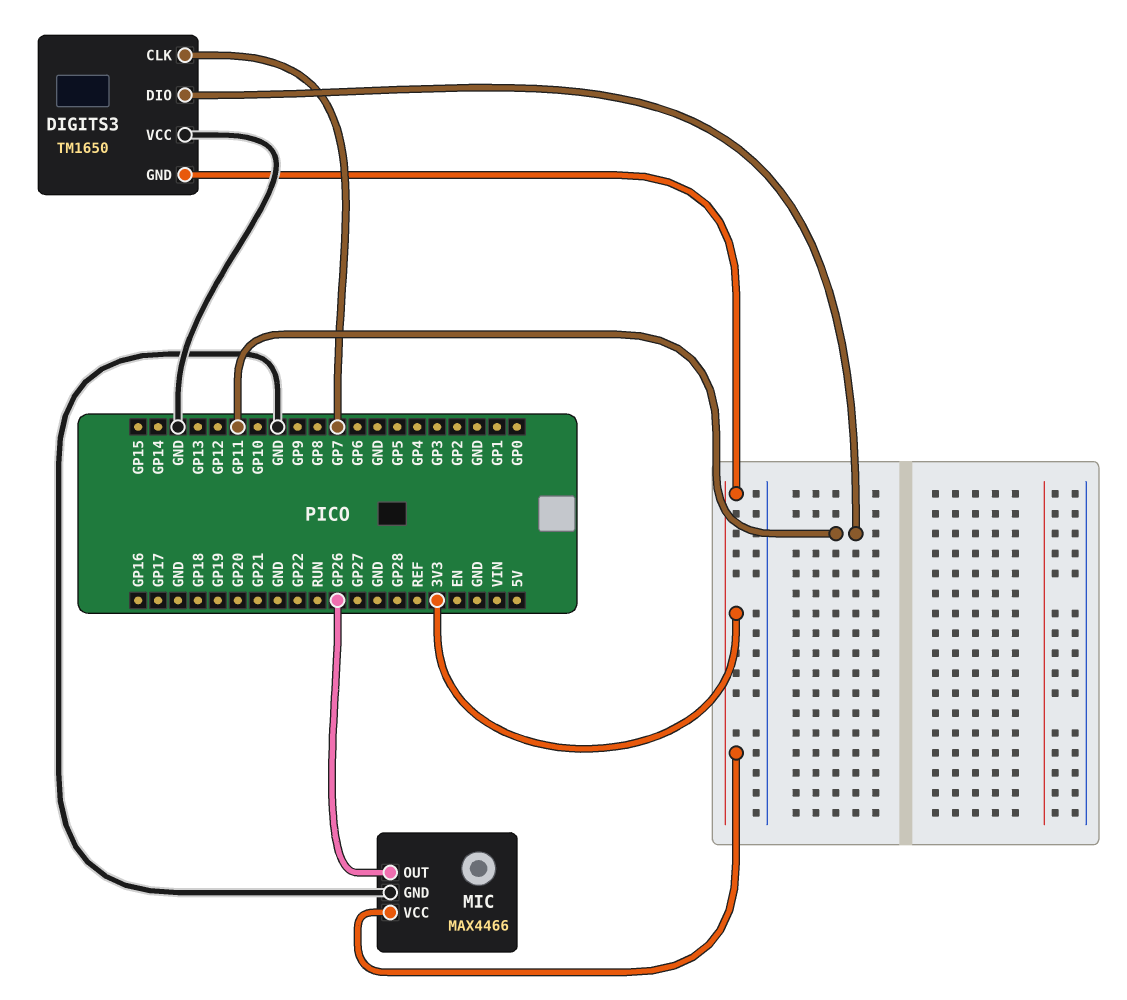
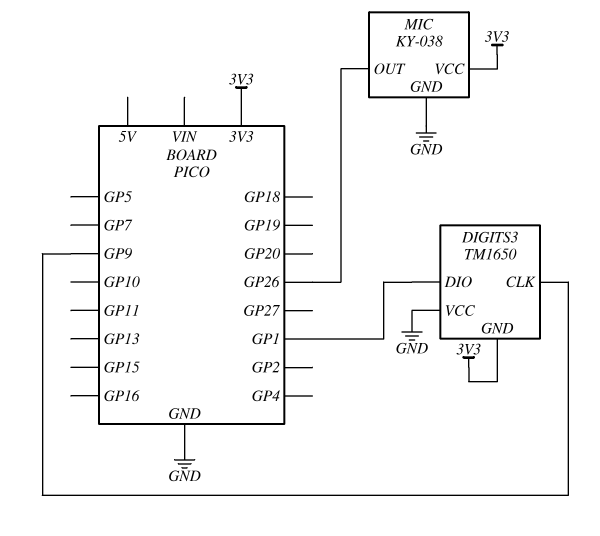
DIGITS3 pin CLK: GP7 -> GP9
DIGITS3 pin DIO: GP11 -> GP1
MIC: MAX4466 -> KY-038

